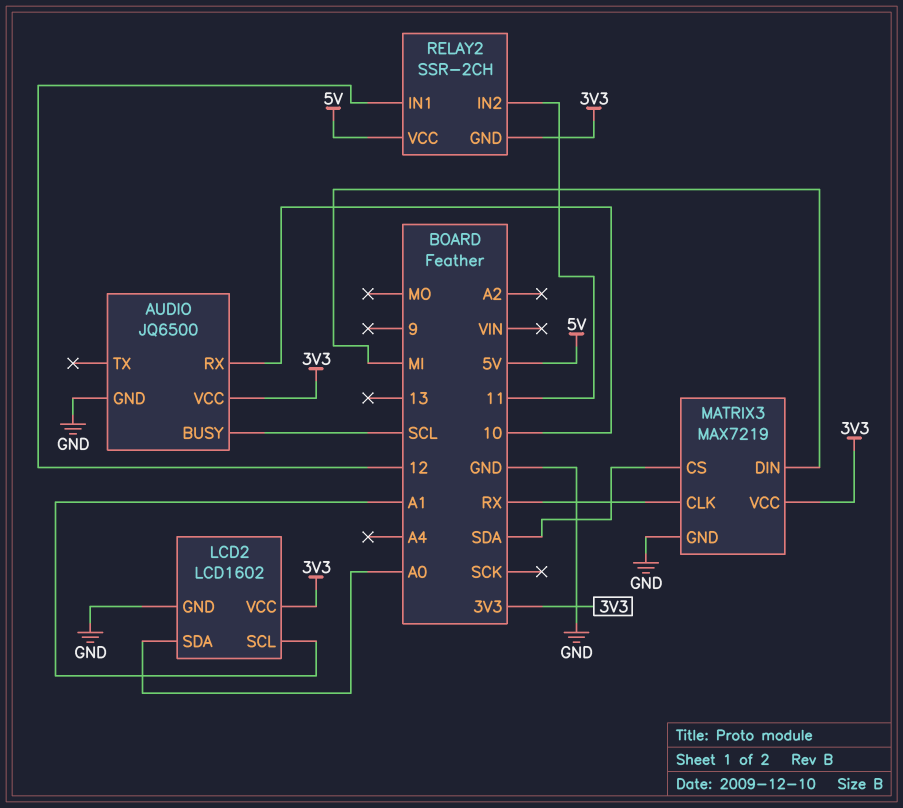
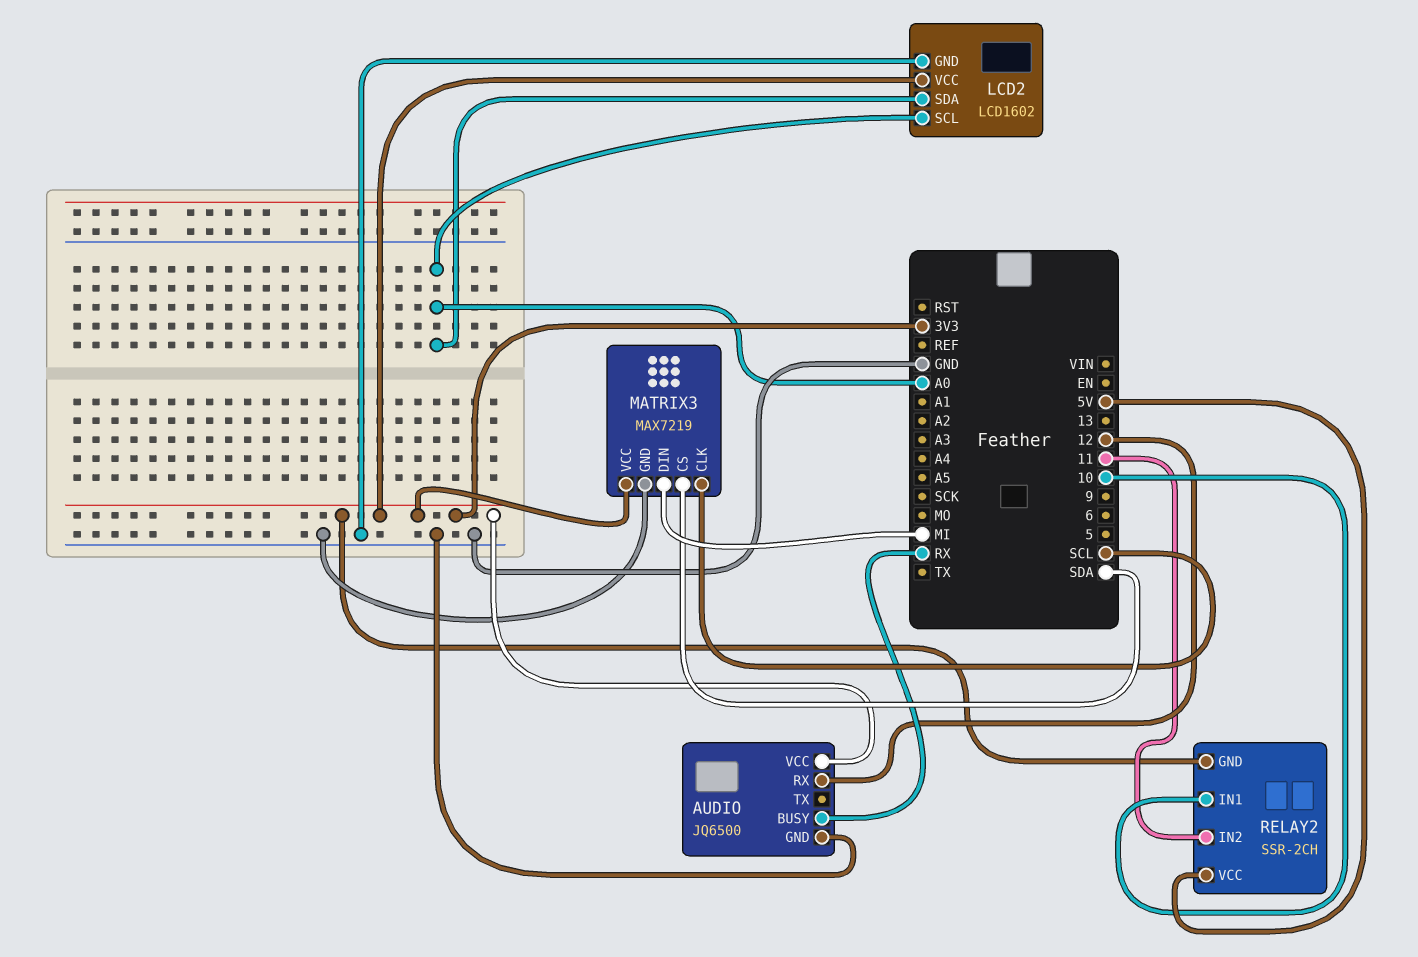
AUDIO pin BUSY: SCL -> RX
AUDIO pin RX: 10 -> 12
LCD2 pin SCL: A1 -> A0
MATRIX3 pin CLK: RX -> SCL
RELAY2 pin IN1: 12 -> 10

